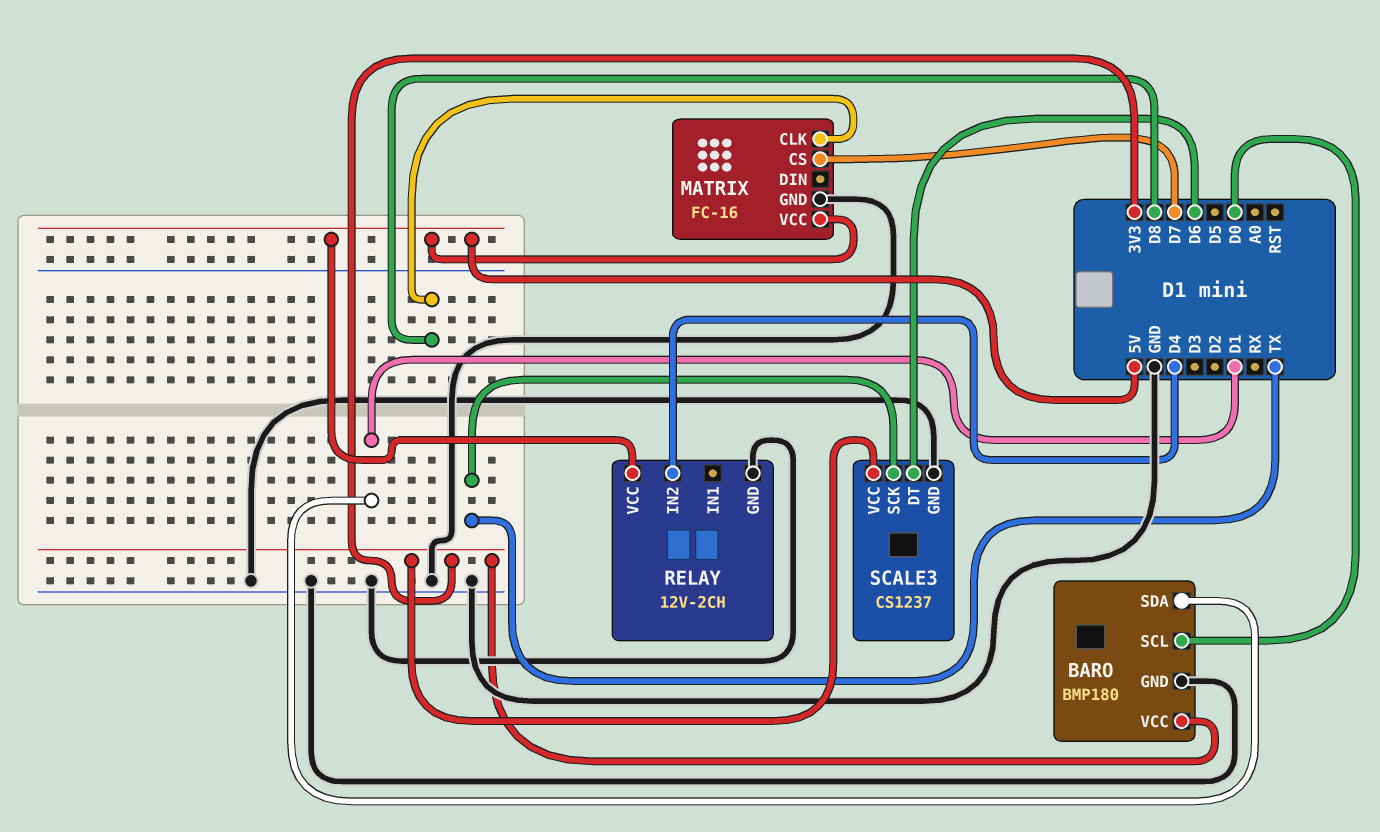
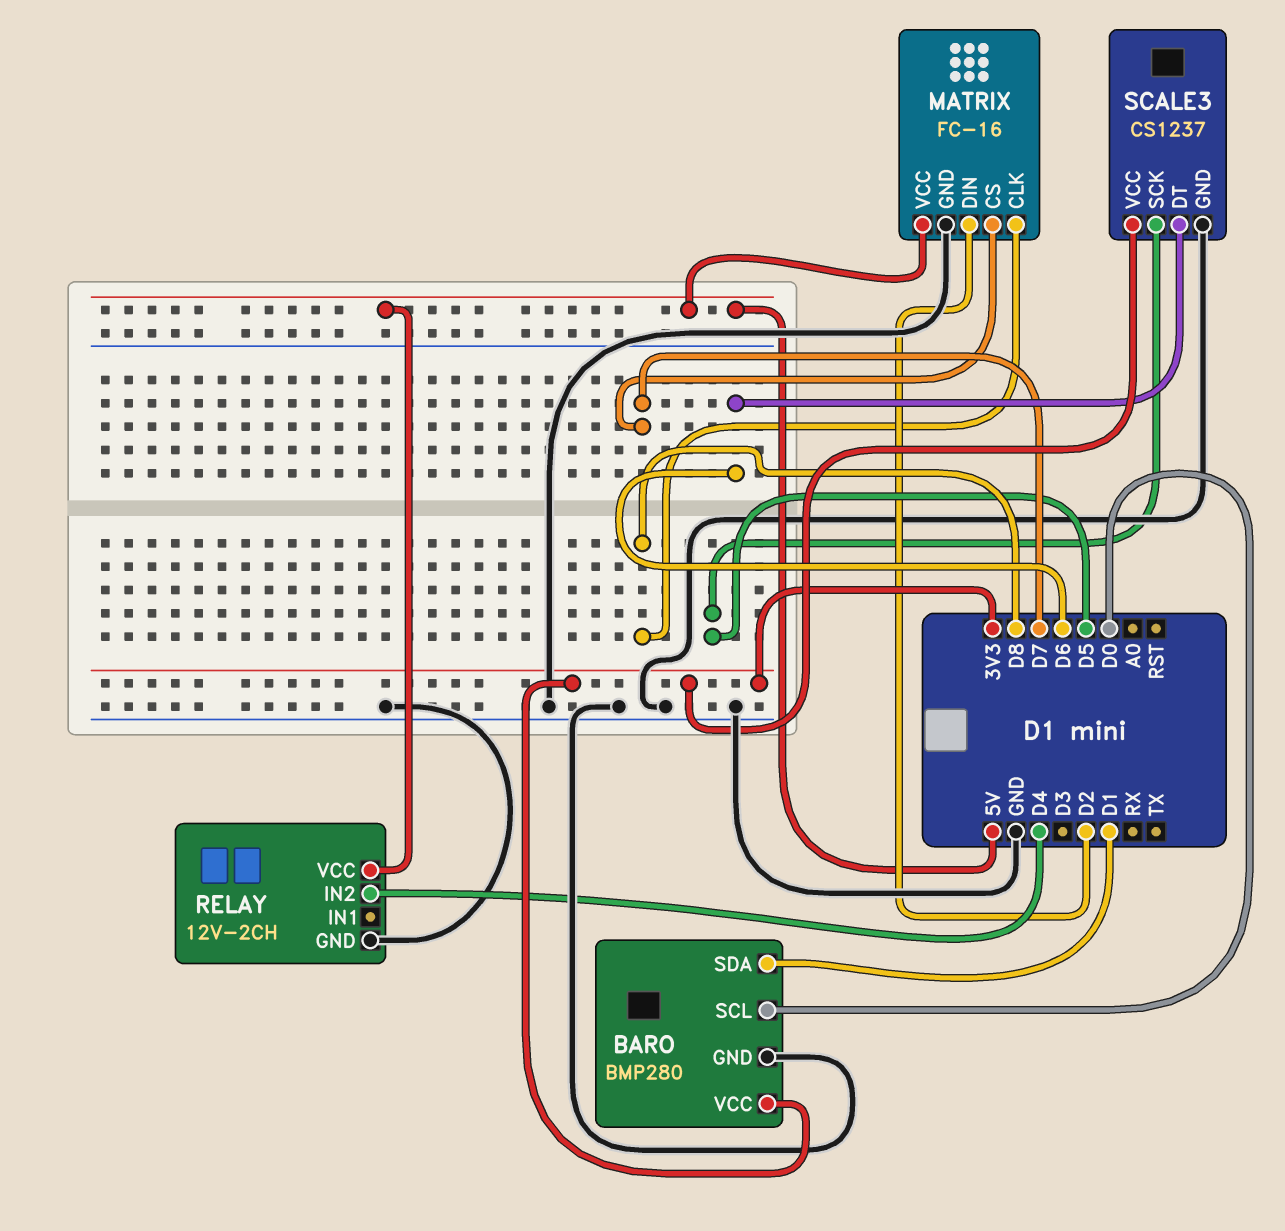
BARO: BMP180 -> BMP280
MATRIX pin DIN: none -> D2
SCALE3 pin SCK: TX -> D5

